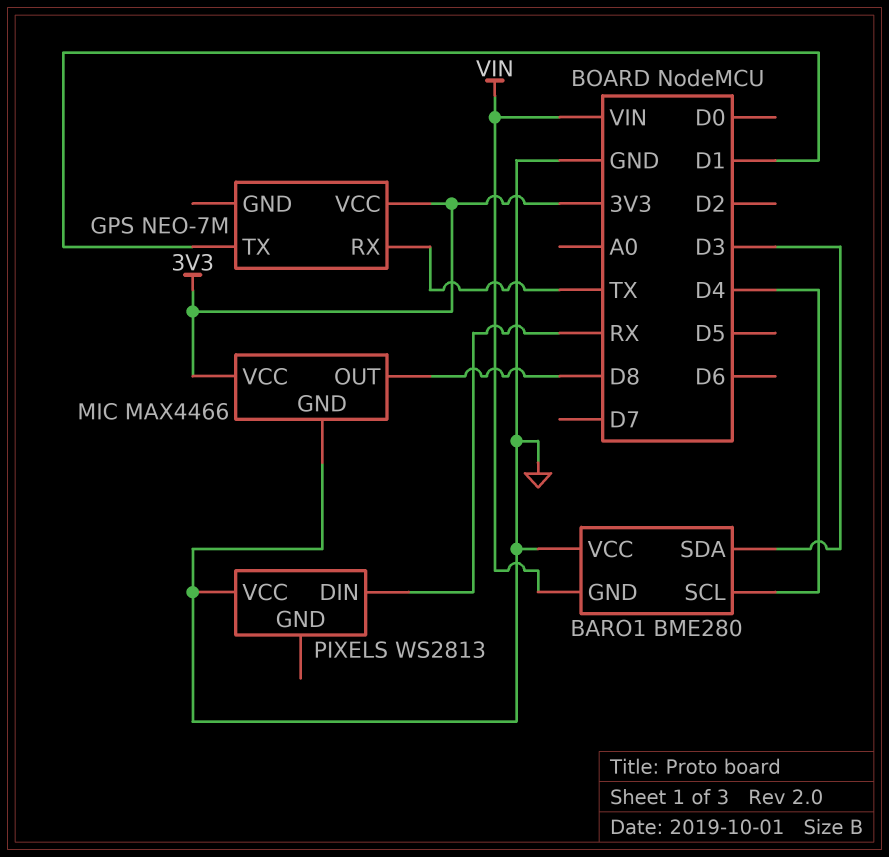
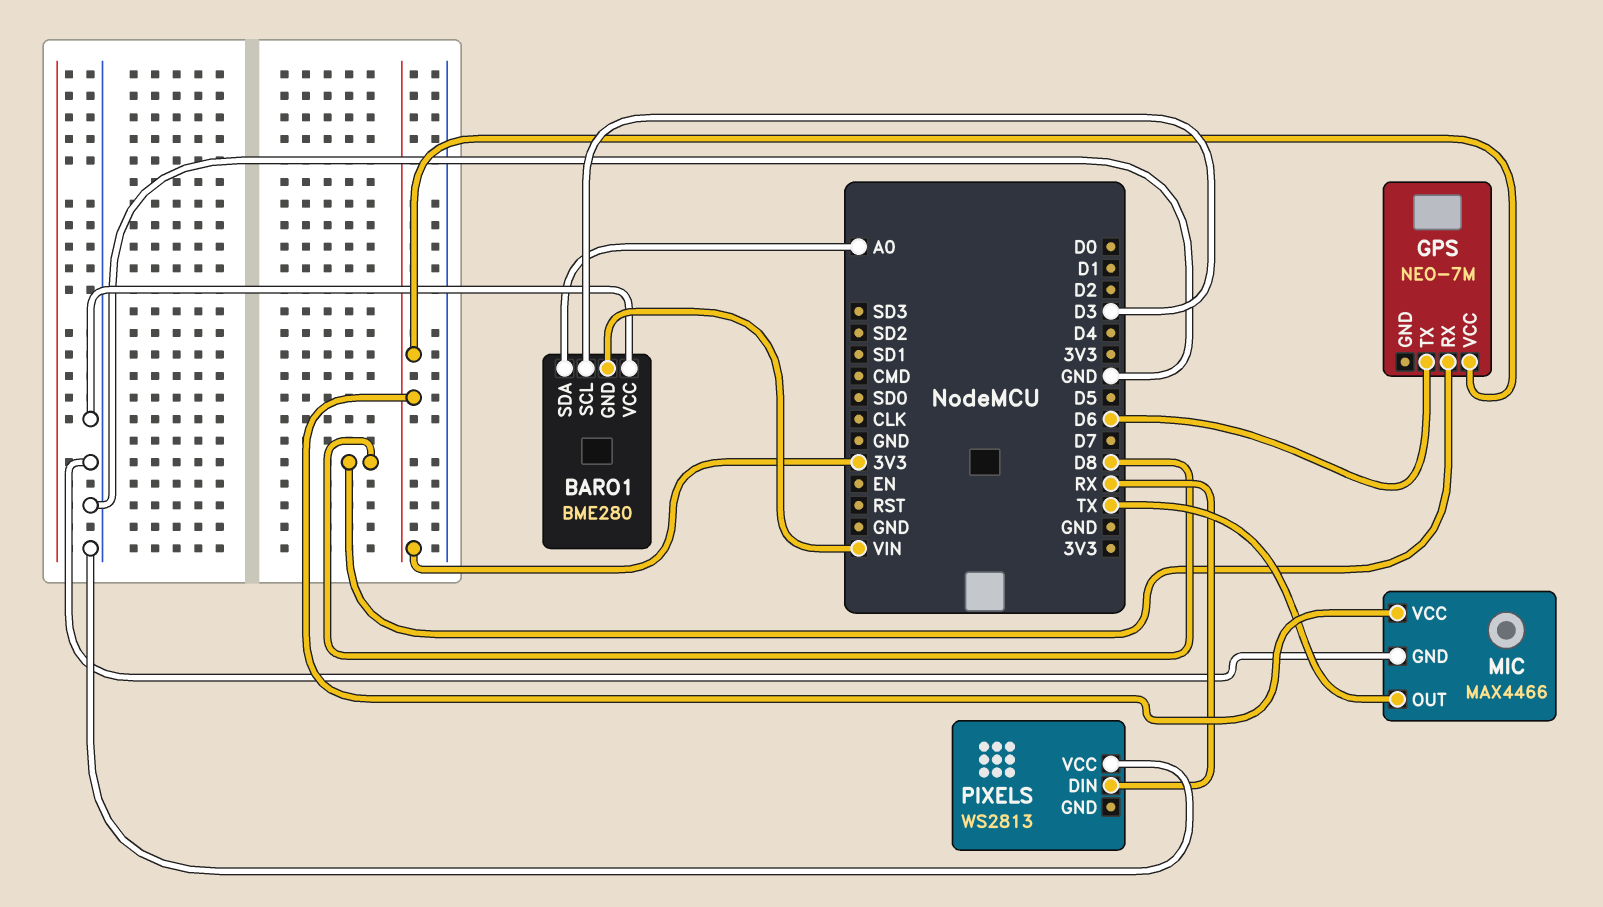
BARO1 pin SCL: D4 -> D3
BARO1 pin SDA: D3 -> A0
GPS pin RX: TX -> D8
GPS pin TX: D1 -> D6
MIC pin OUT: D8 -> TX

